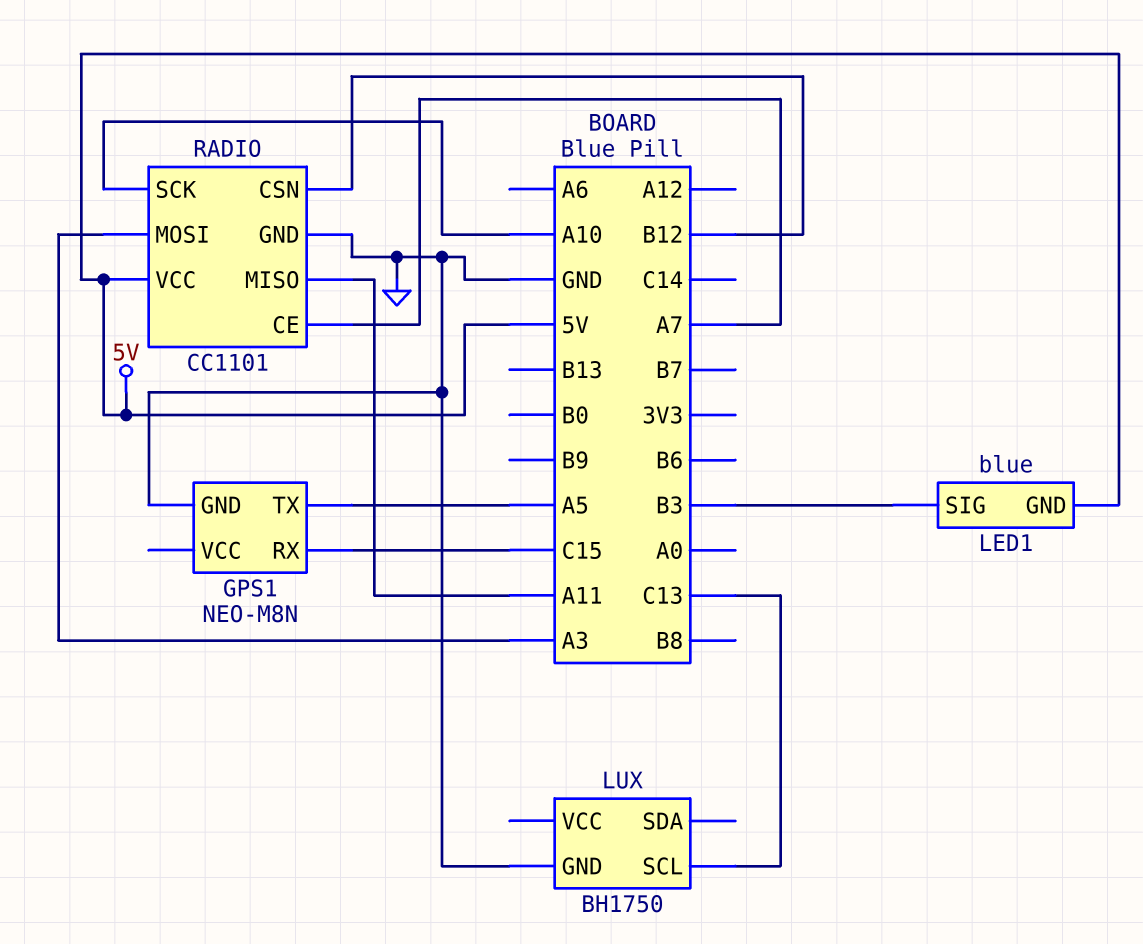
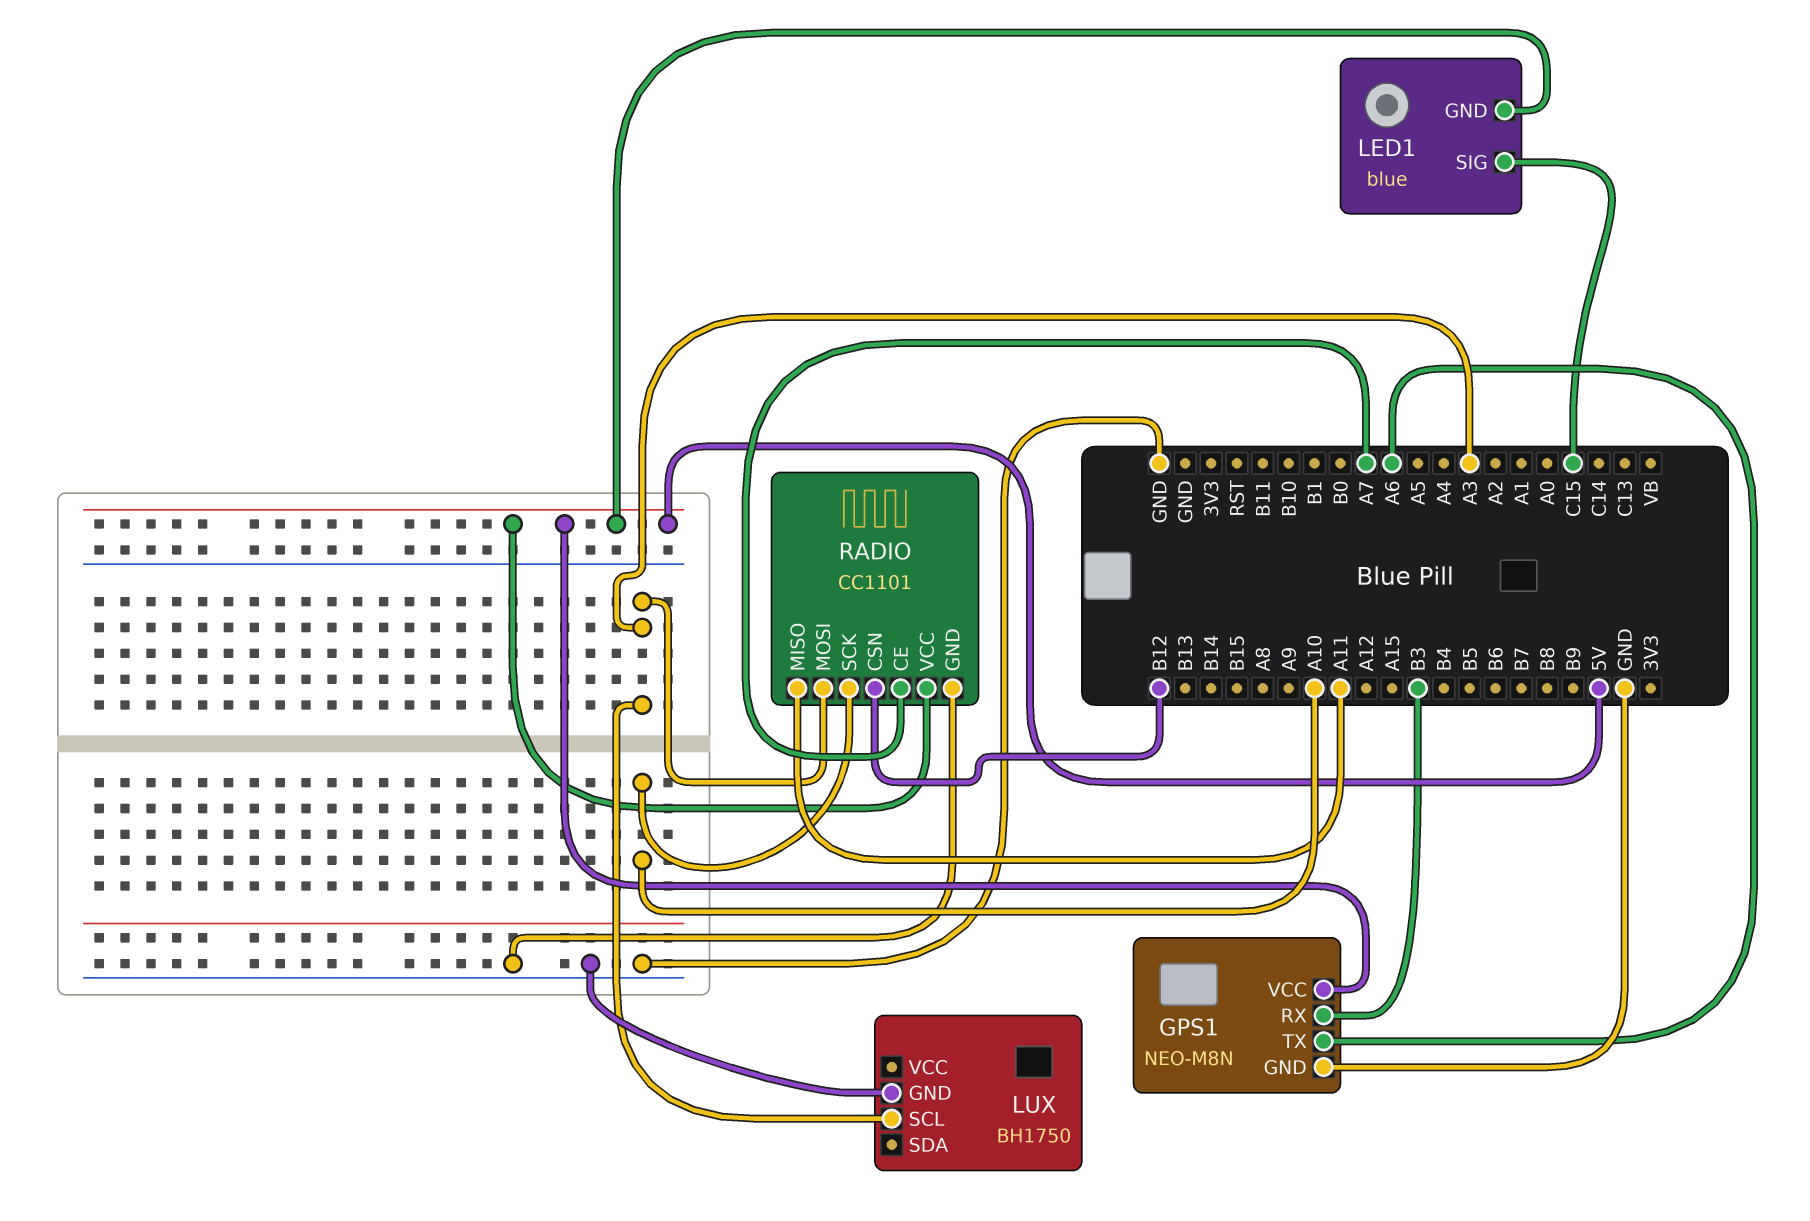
GPS1 pin RX: C15 -> B3
GPS1 pin TX: A5 -> A6
GPS1 pin VCC: none -> 5V
LED1 pin SIG: B3 -> C15
LUX pin SCL: C13 -> A3

